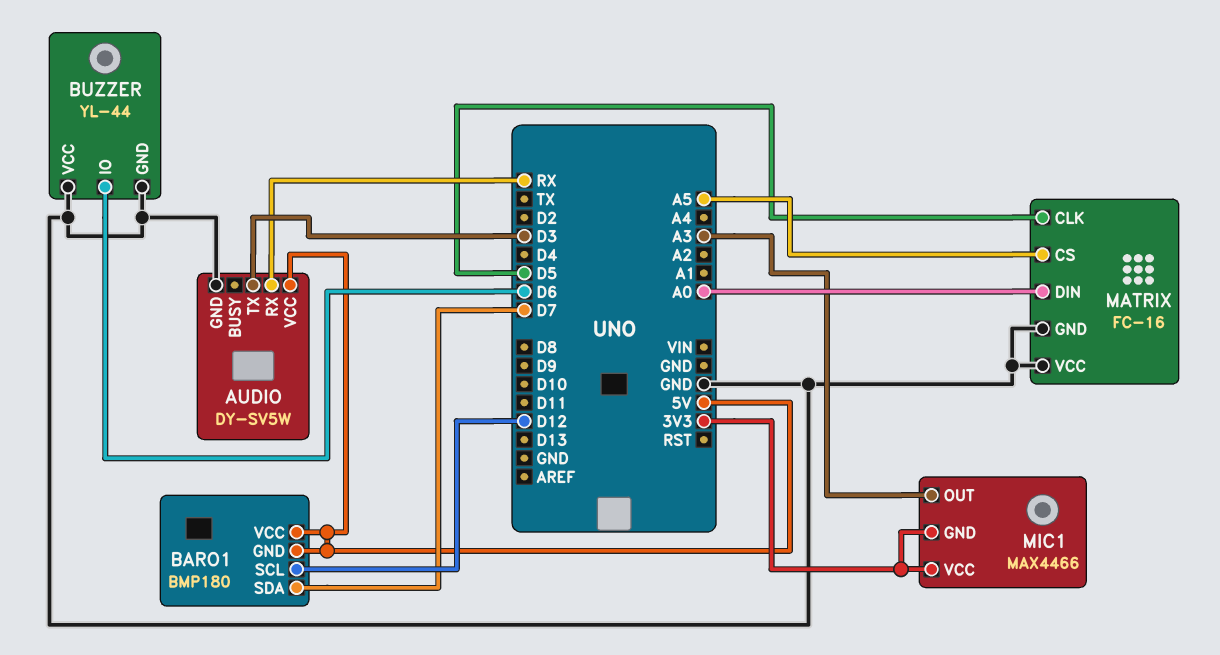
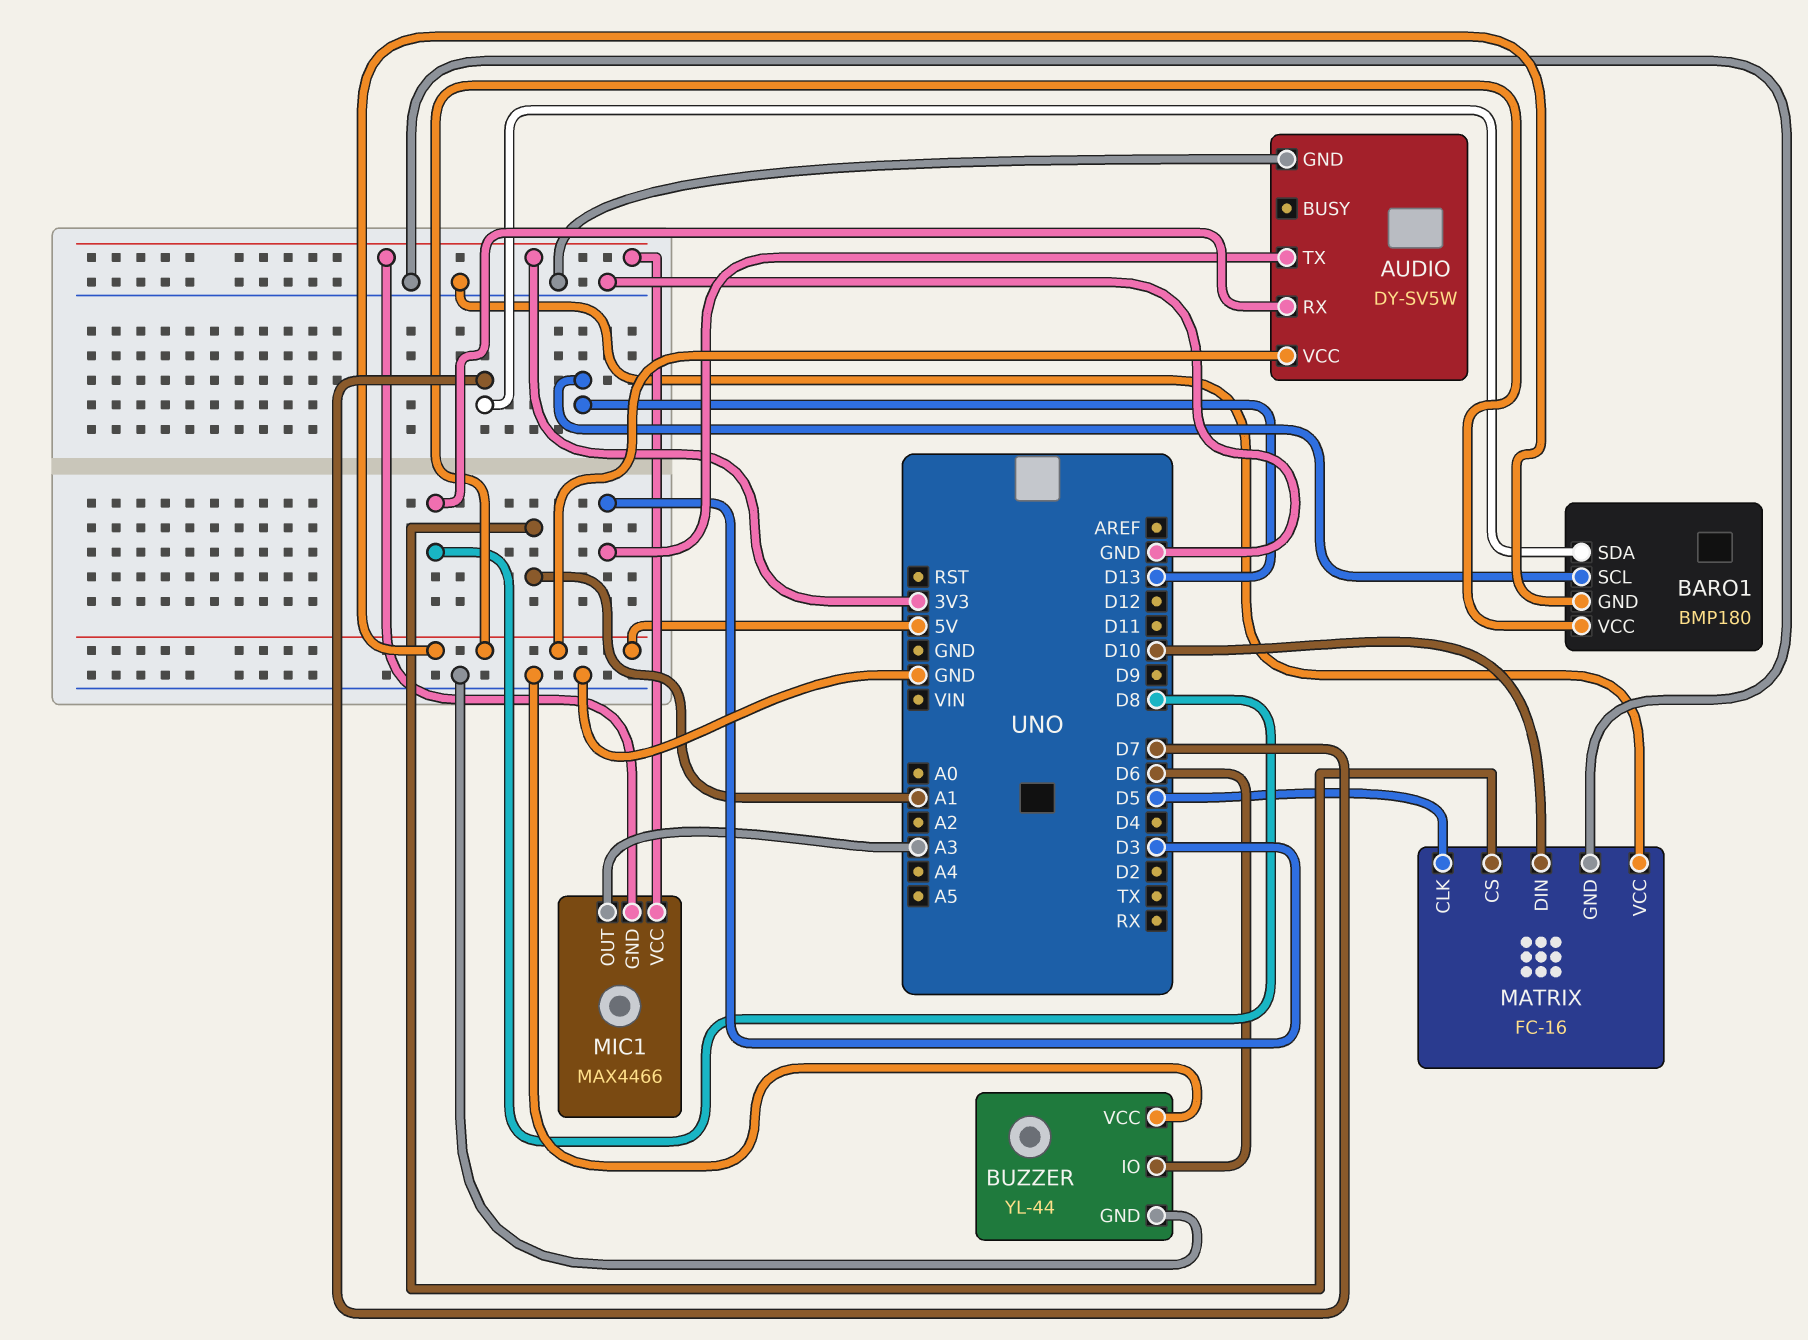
AUDIO pin RX: RX -> D8
BARO1 pin SCL: D12 -> D13
MATRIX pin CS: A5 -> A1
MATRIX pin DIN: A0 -> D10

